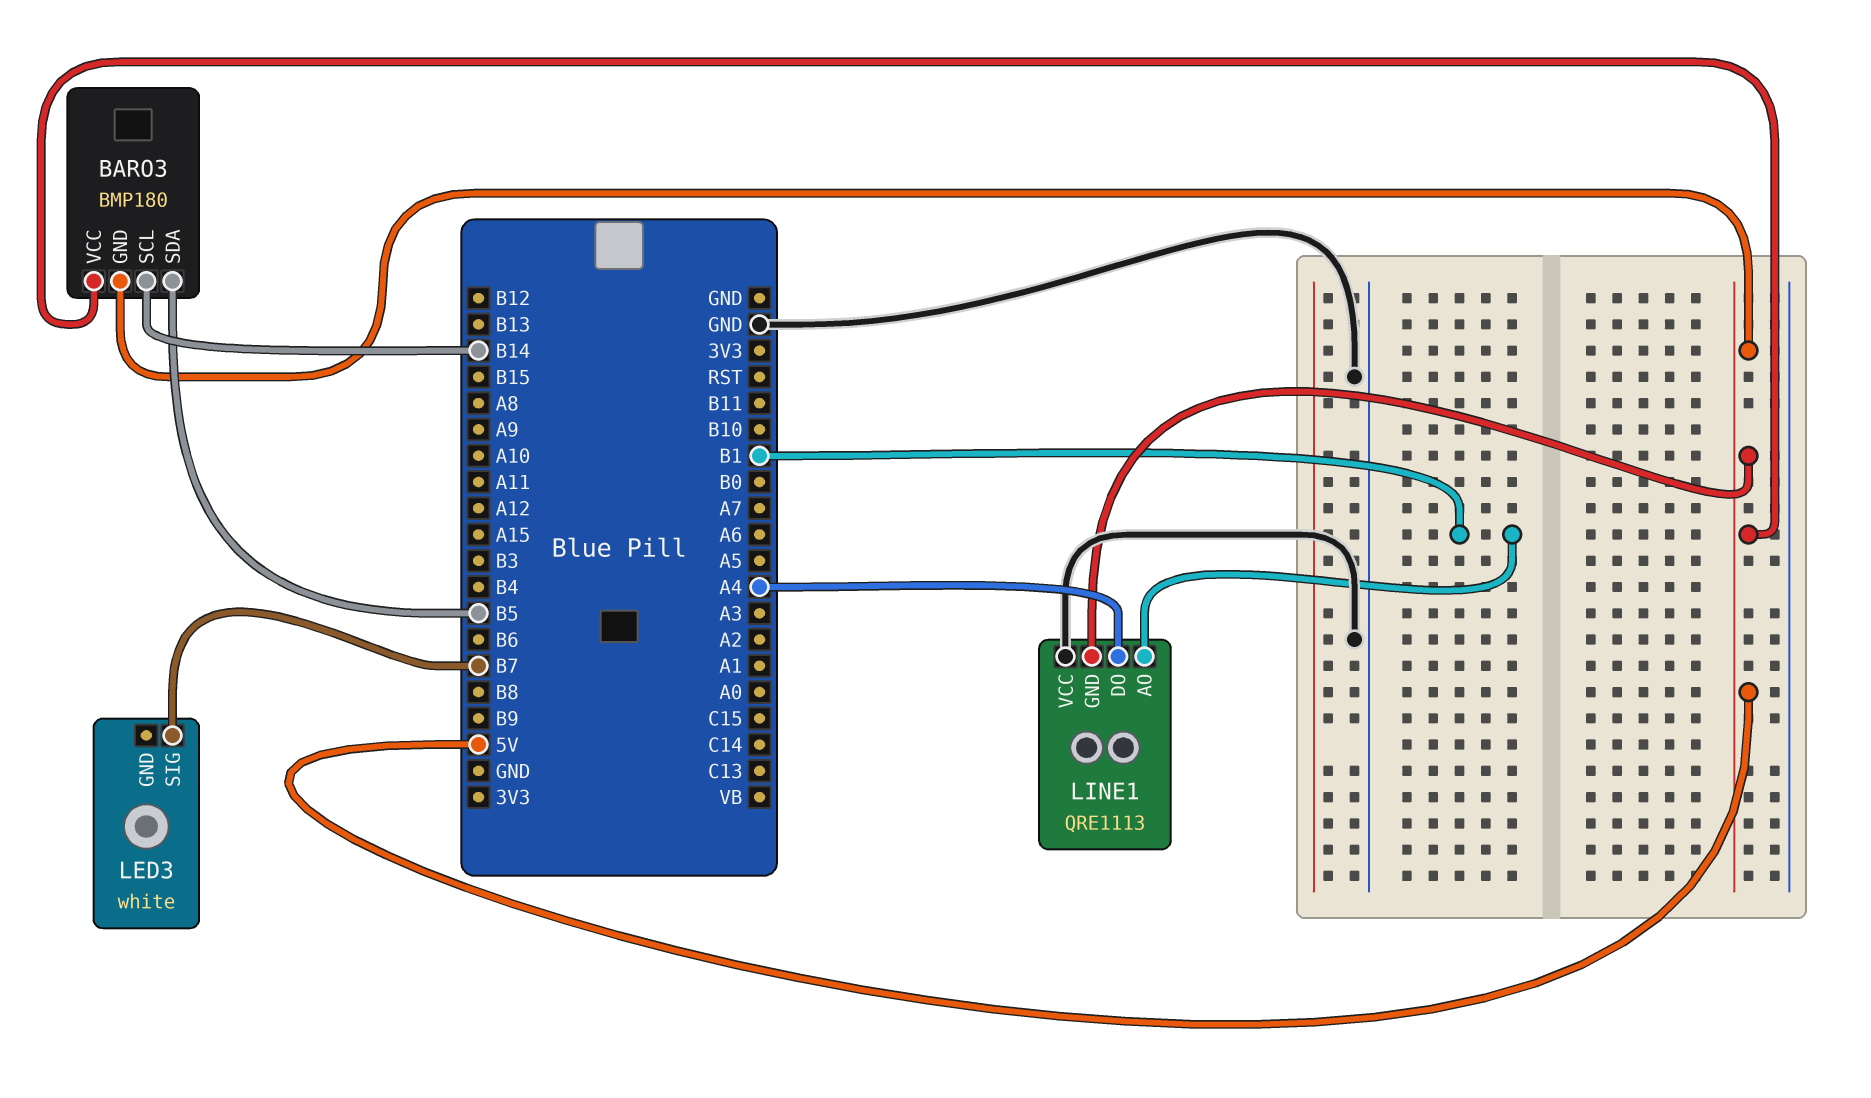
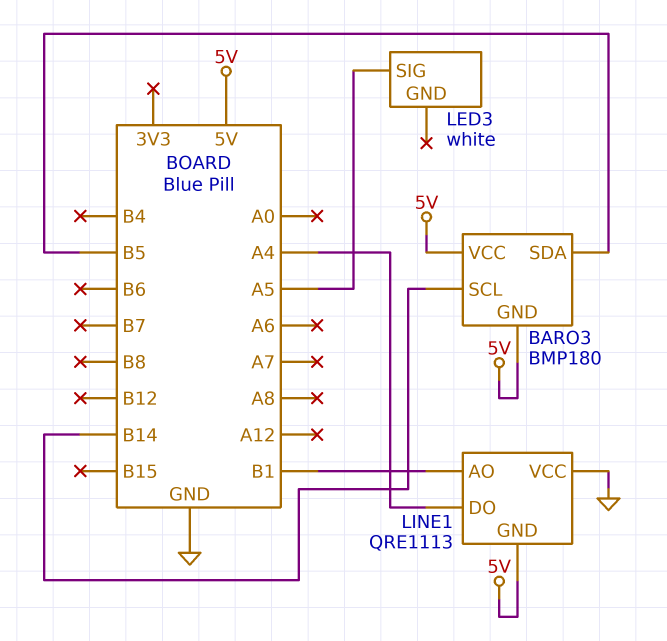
LED3 pin SIG: B7 -> A5

